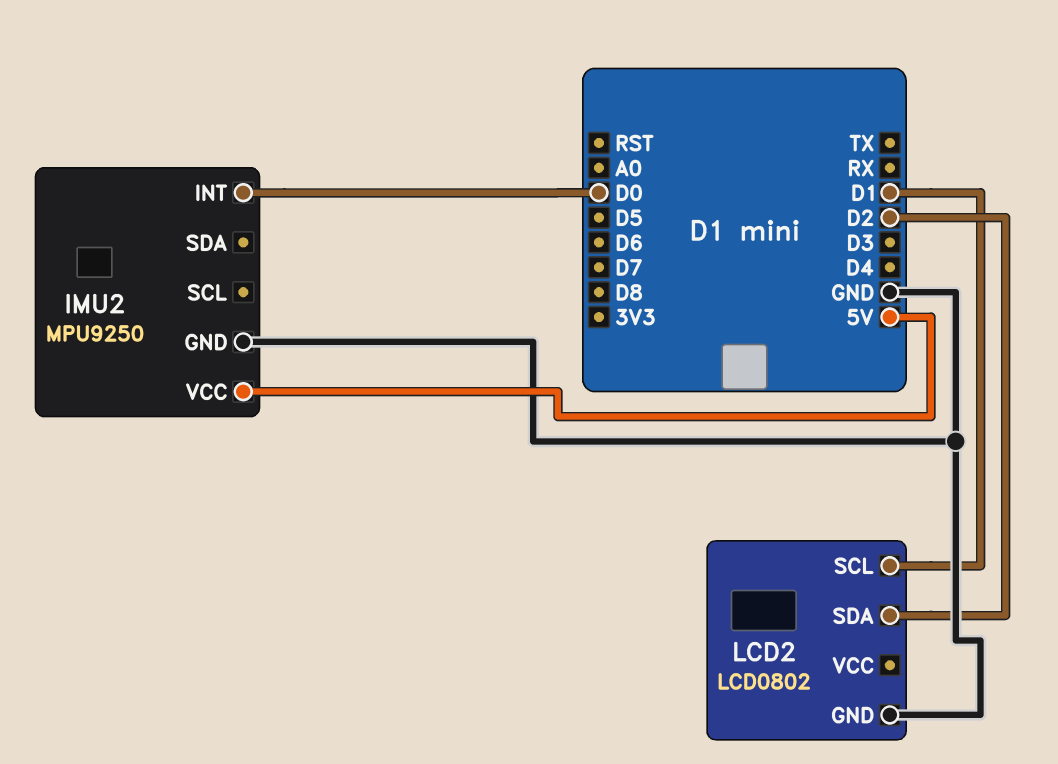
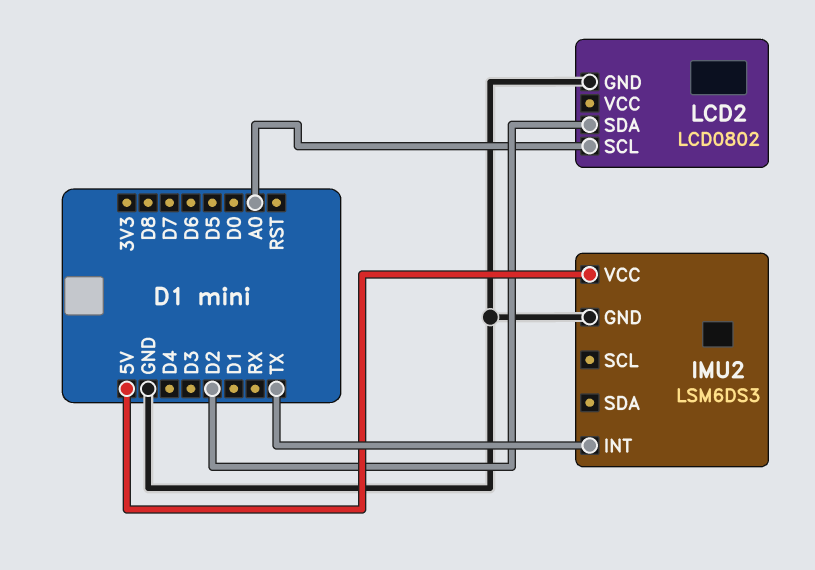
IMU2: MPU9250 -> LSM6DS3
IMU2 pin INT: D0 -> TX
LCD2 pin SCL: D1 -> A0

